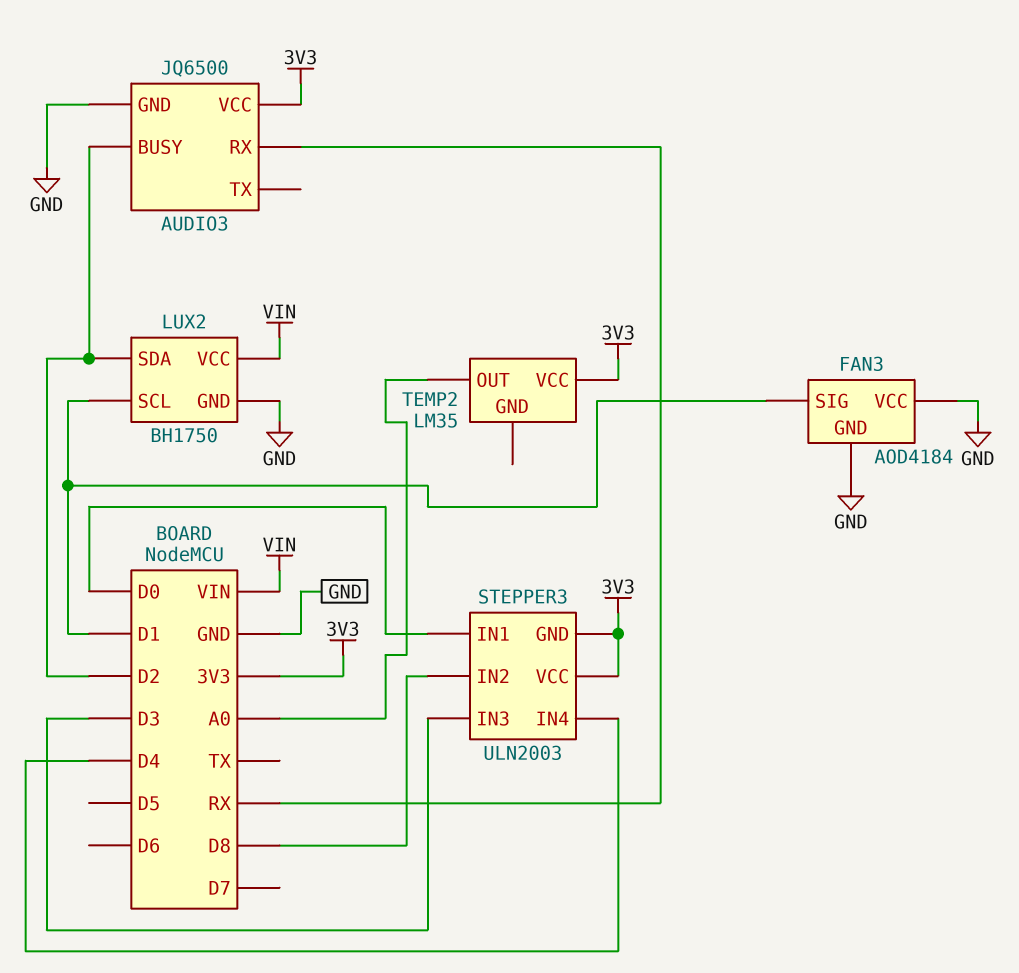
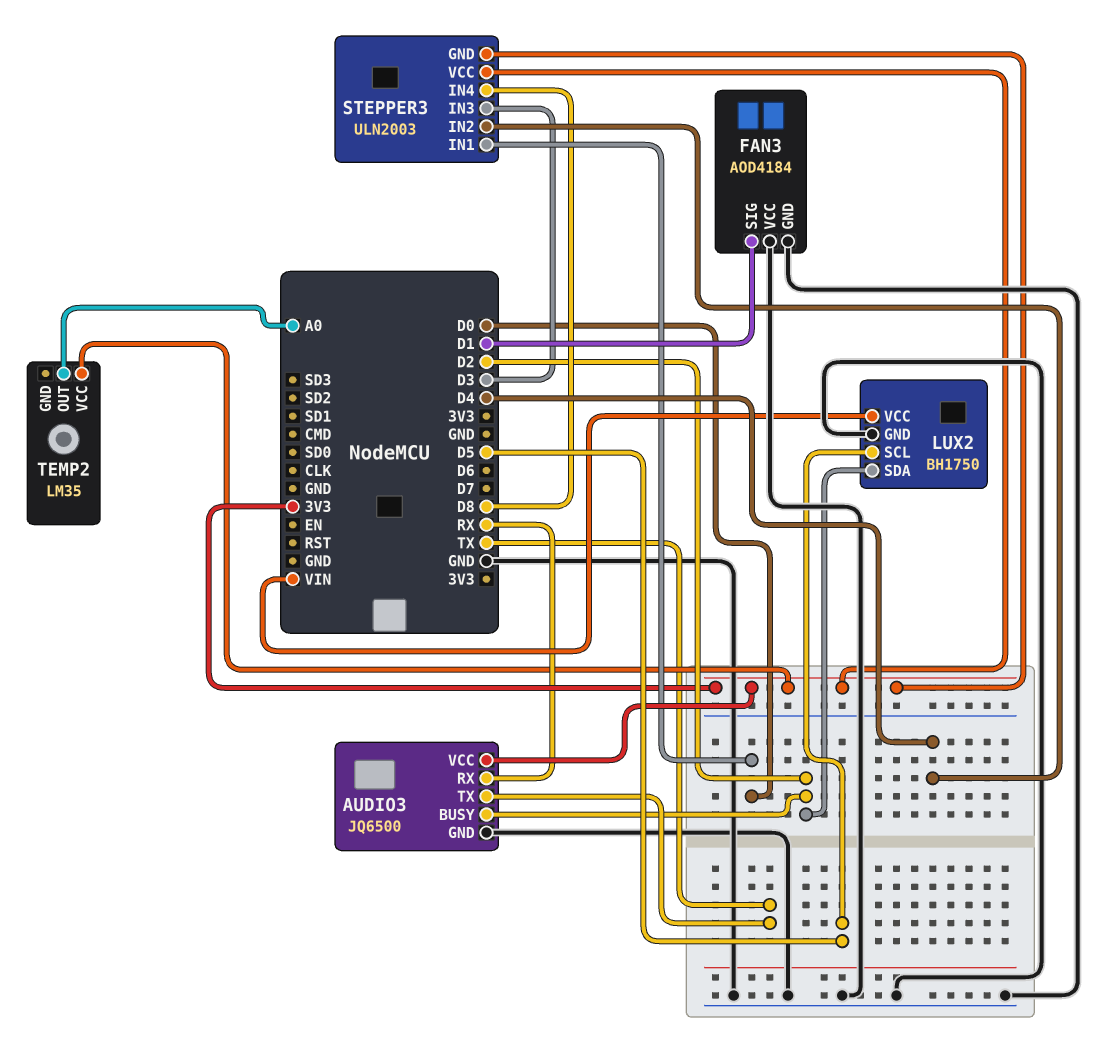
AUDIO3 pin TX: none -> TX
LUX2 pin SCL: D1 -> D5
STEPPER3 pin IN2: D8 -> D4
STEPPER3 pin IN4: D4 -> D8

